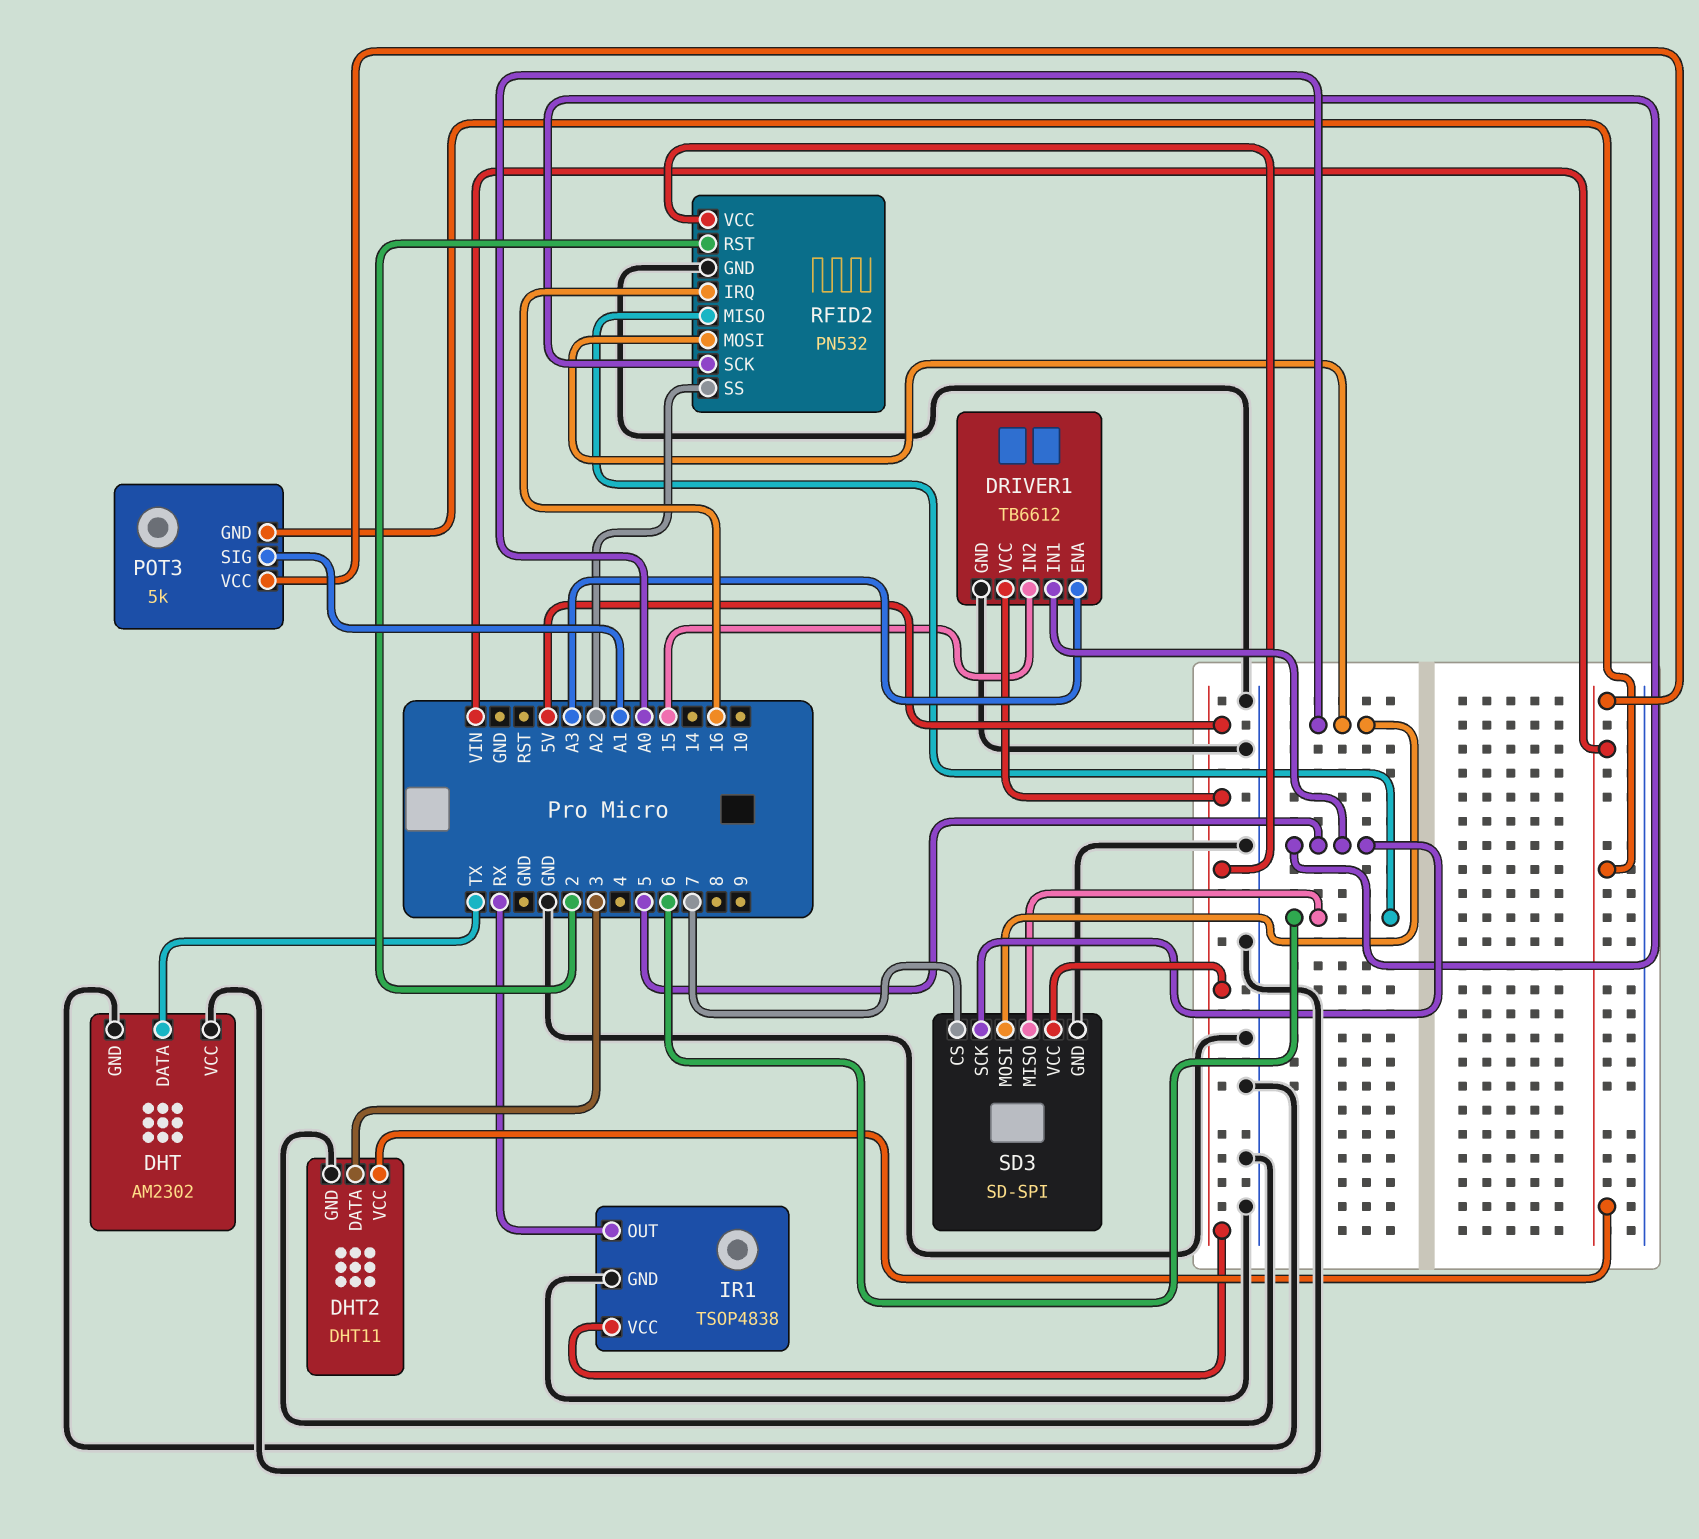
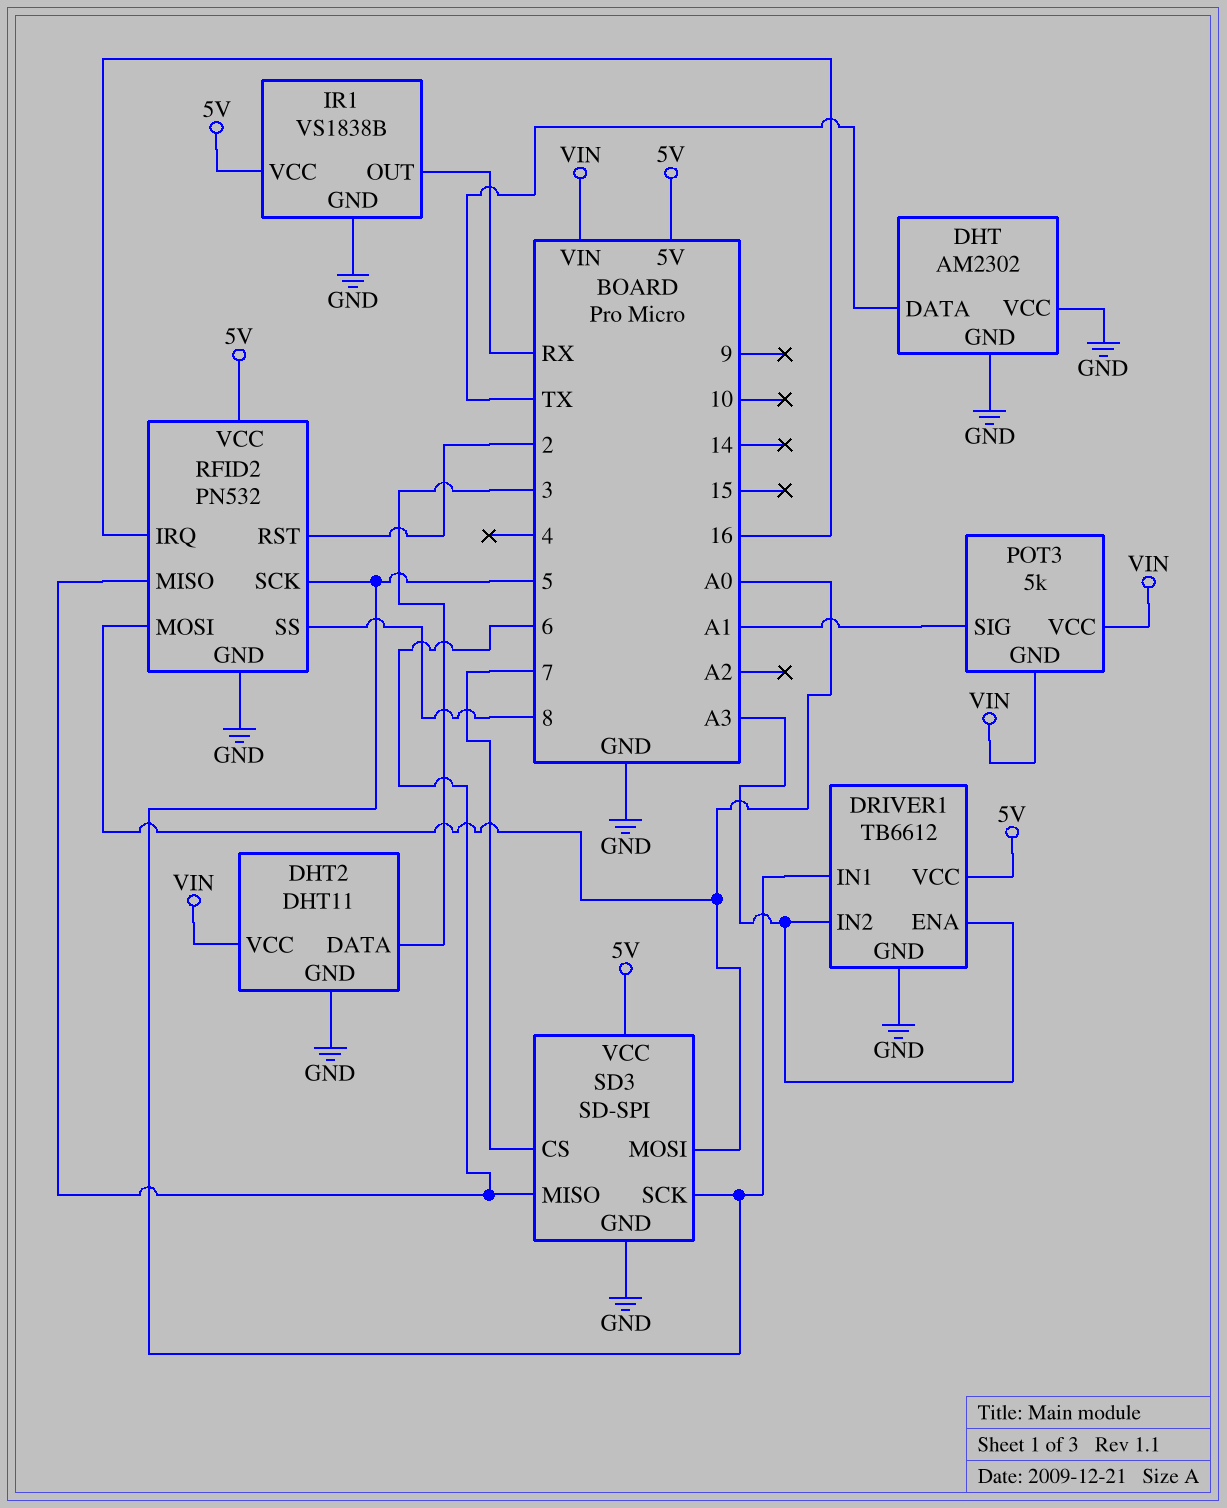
DRIVER1 pin IN2: 15 -> A3
IR1: TSOP4838 -> VS1838B
RFID2 pin SS: A2 -> 8

